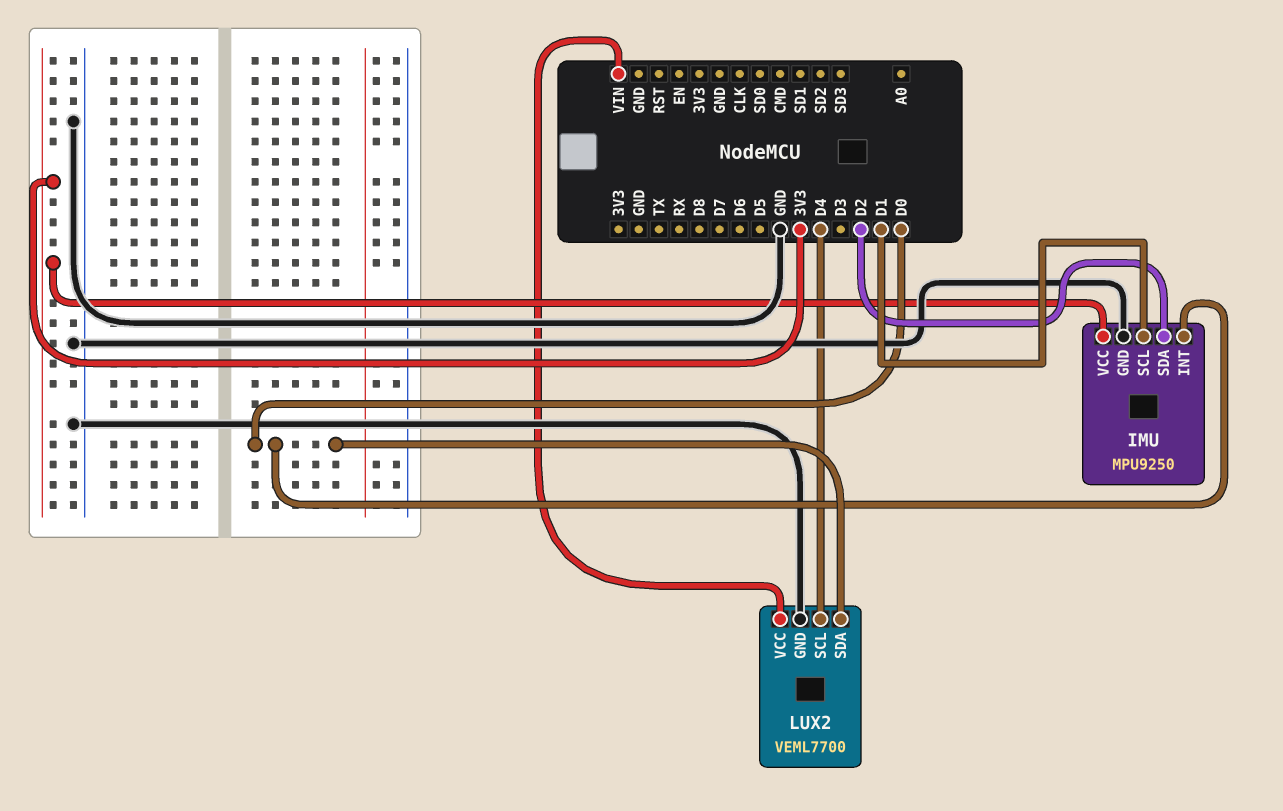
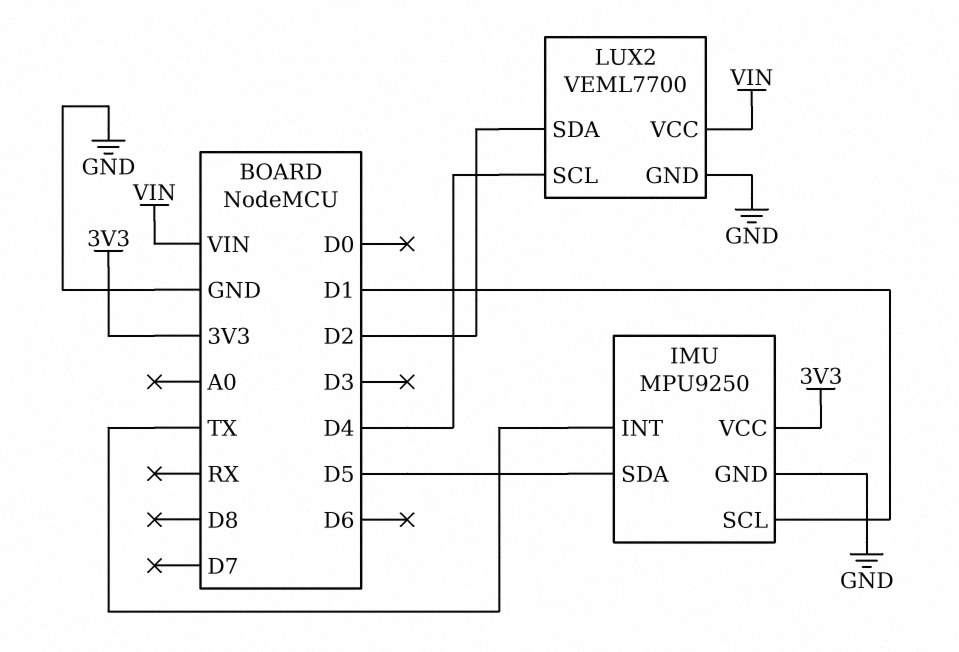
IMU pin INT: D0 -> TX
IMU pin SDA: D2 -> D5
LUX2 pin SDA: D0 -> D2

